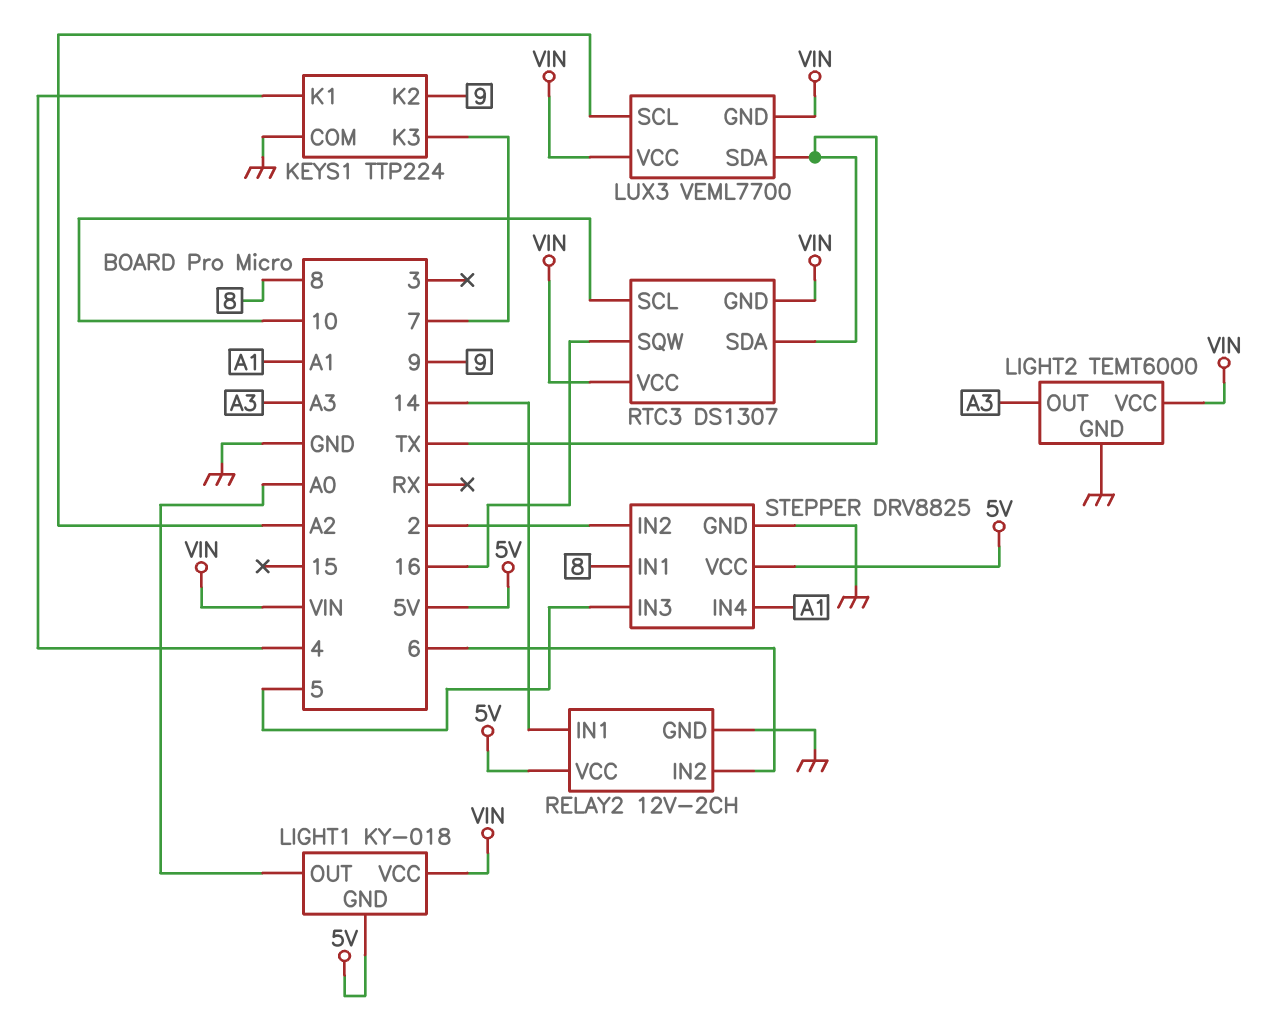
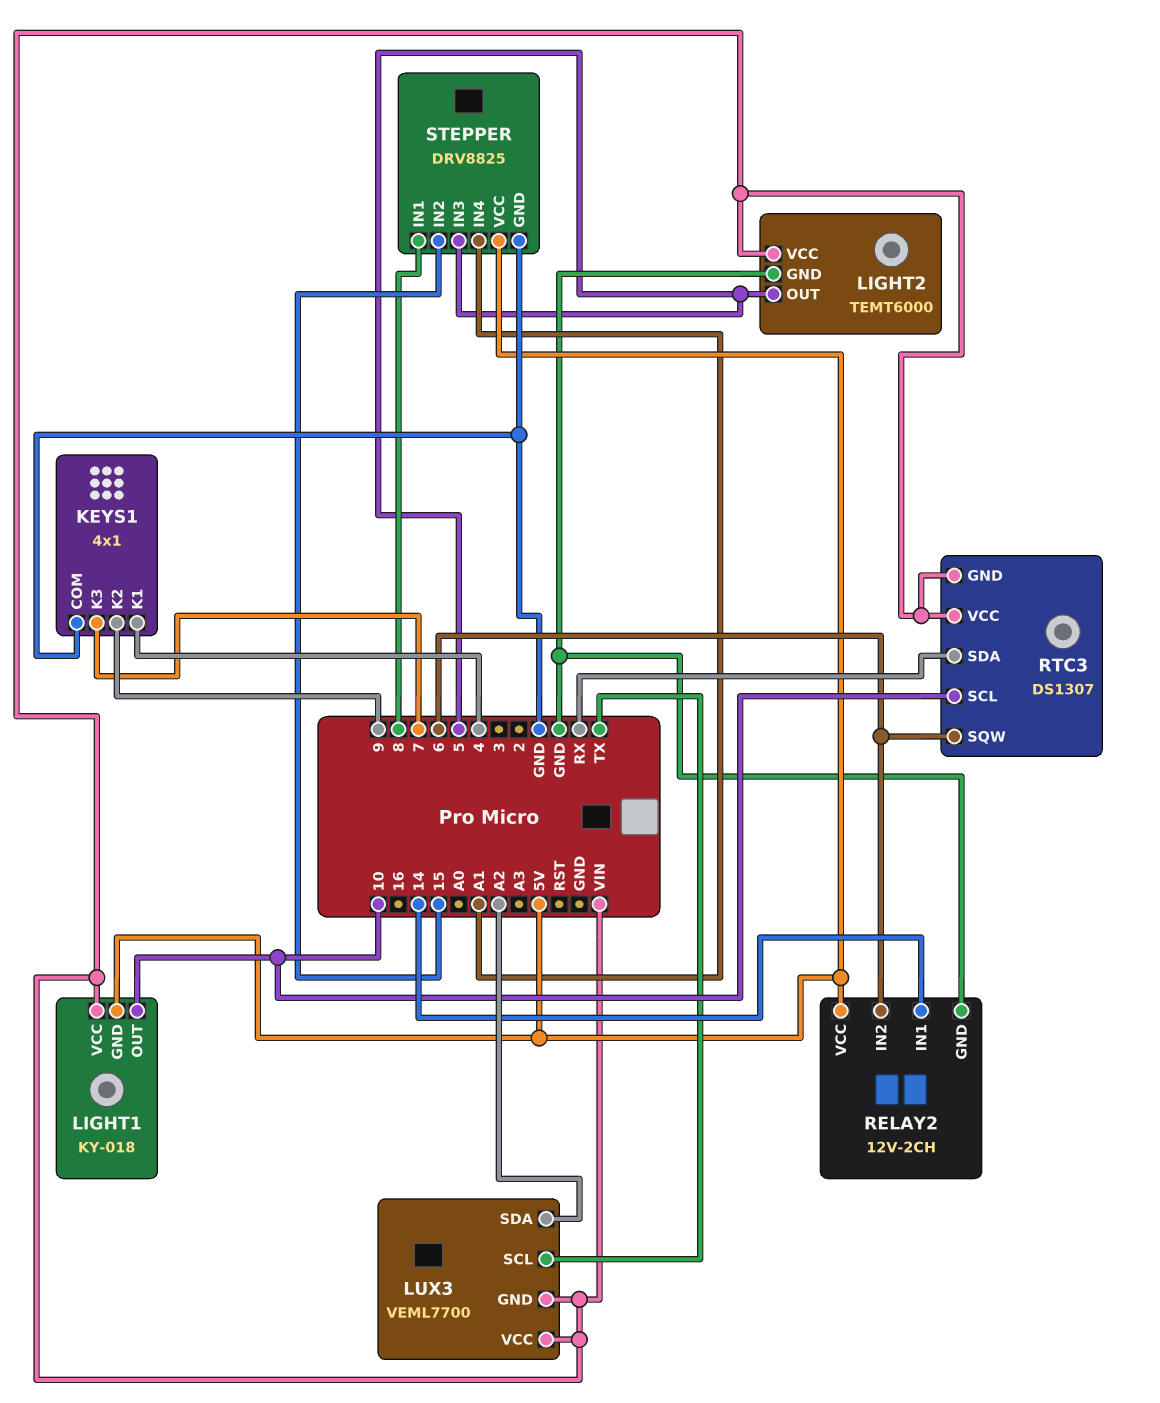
KEYS1: TTP224 -> 4x1
LIGHT1 pin OUT: A0 -> 10
LIGHT2 pin OUT: A3 -> 5
LUX3 pin SCL: A2 -> TX
LUX3 pin SDA: TX -> A2
RTC3 pin SDA: TX -> RX
RTC3 pin SQW: 16 -> 6
STEPPER pin IN2: 2 -> 15

